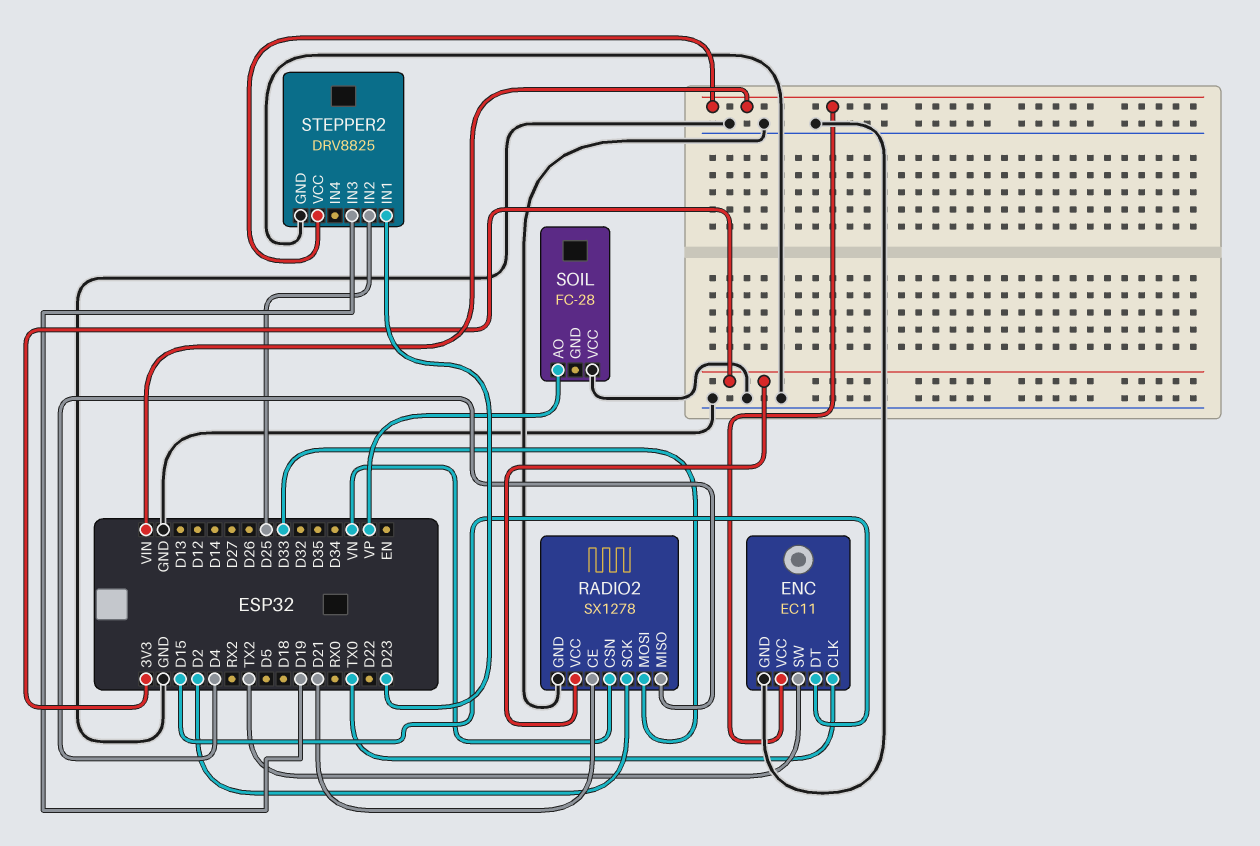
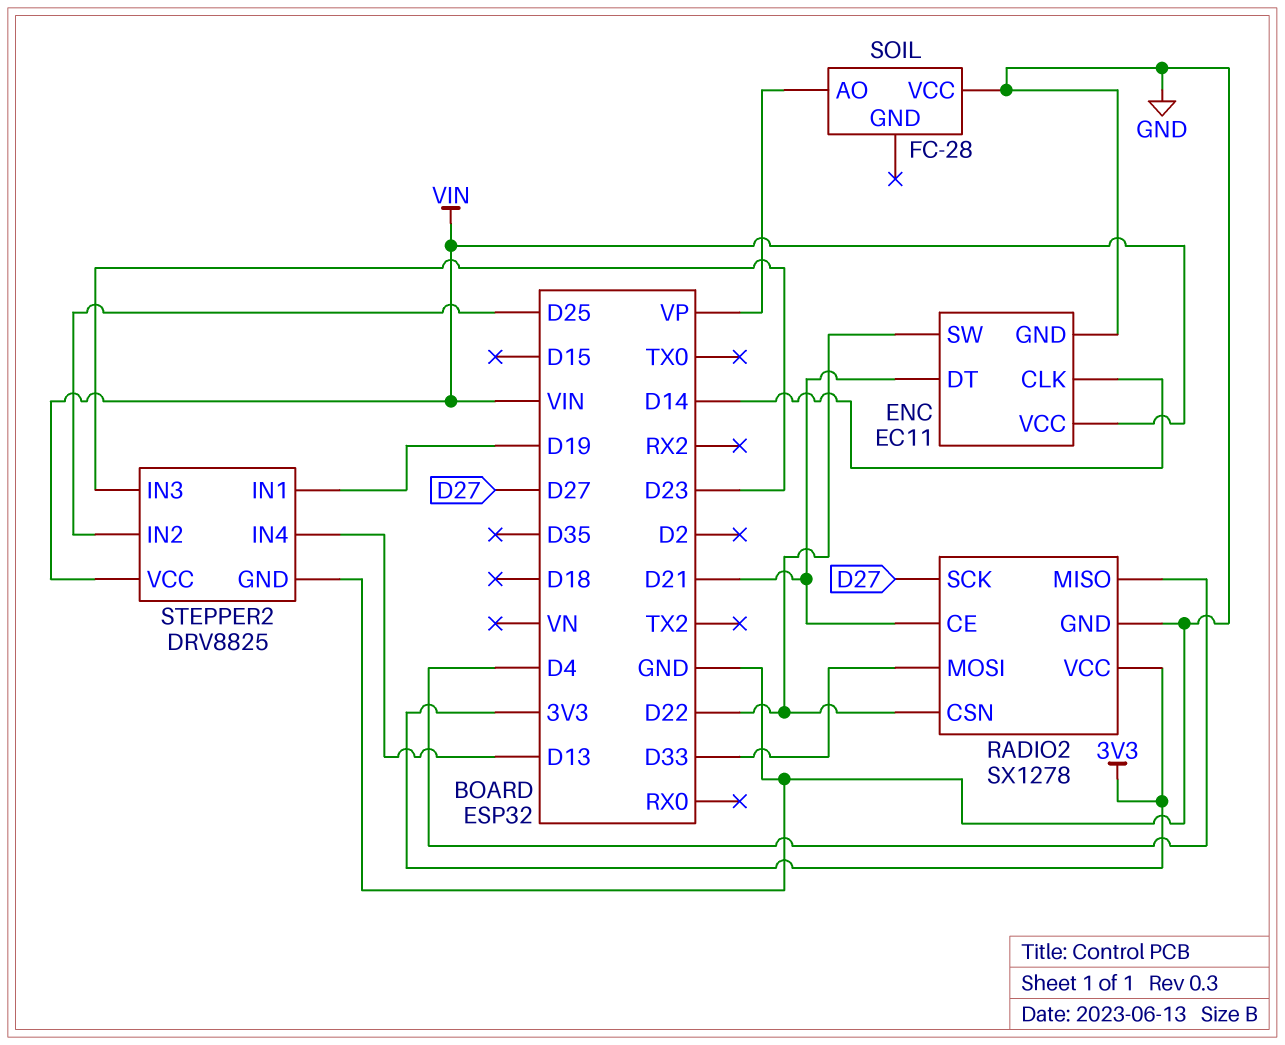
ENC pin CLK: TX0 -> D14
ENC pin DT: D15 -> D21
ENC pin SW: TX2 -> D22
RADIO2 pin CSN: VN -> D22
RADIO2 pin SCK: D2 -> D27
STEPPER2 pin IN1: D23 -> D19
STEPPER2 pin IN3: D19 -> D23
STEPPER2 pin IN4: none -> D13

